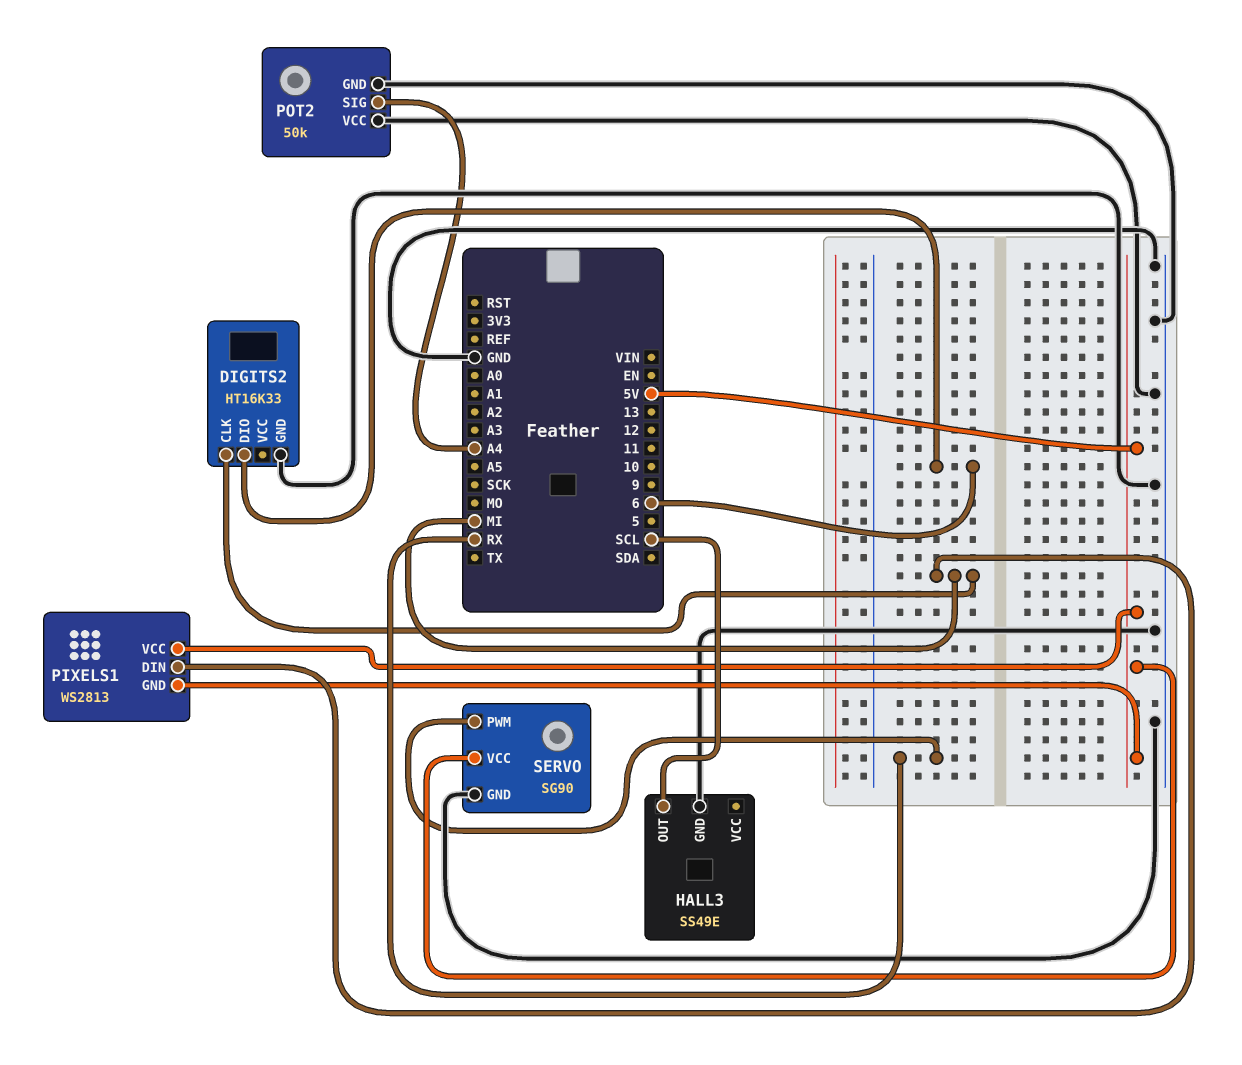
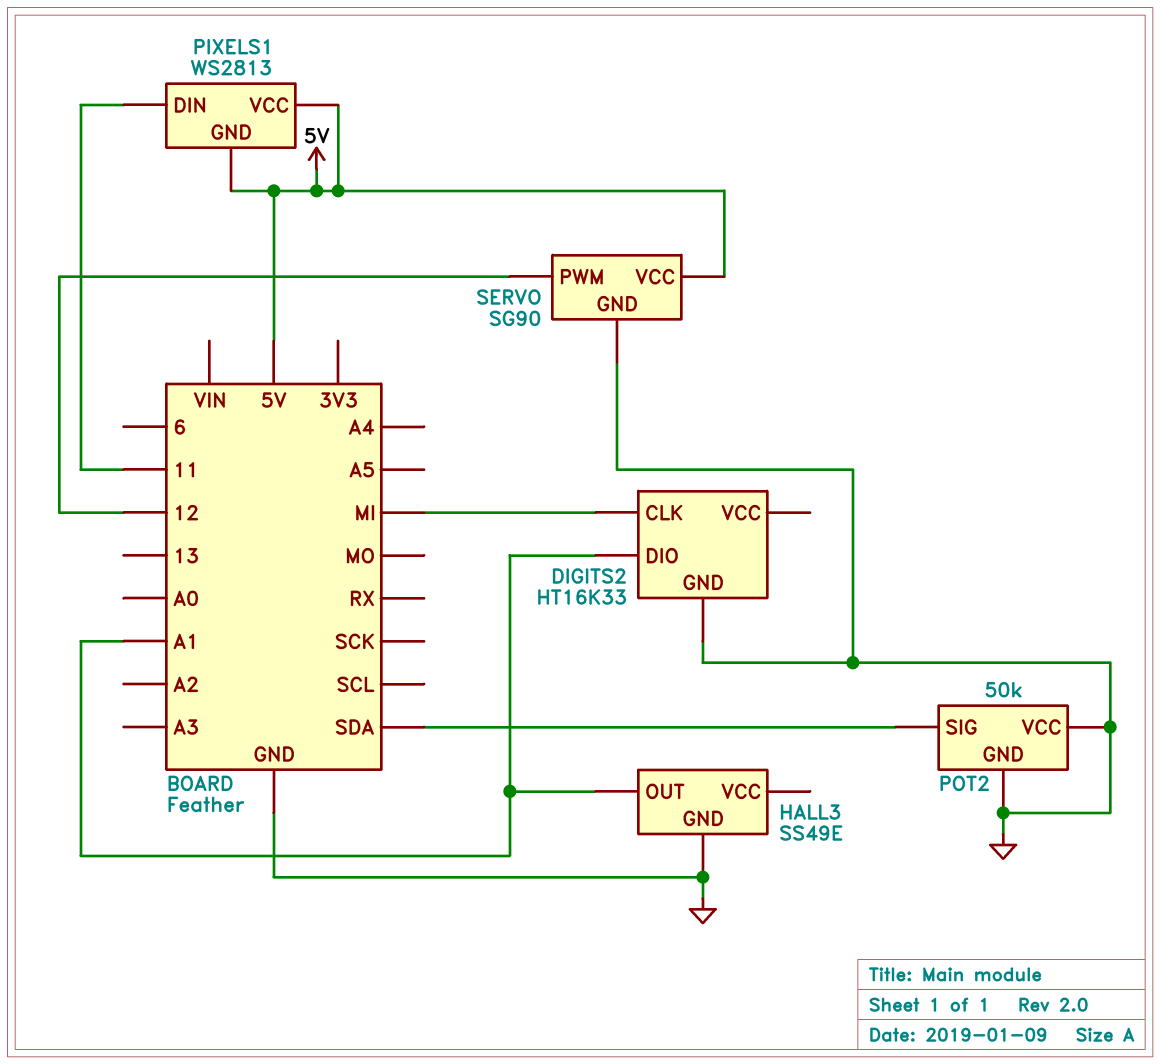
DIGITS2 pin DIO: 6 -> A1
HALL3 pin OUT: SCL -> A1
PIXELS1 pin DIN: MI -> 11
POT2 pin SIG: A4 -> SDA
SERVO pin PWM: RX -> 12

